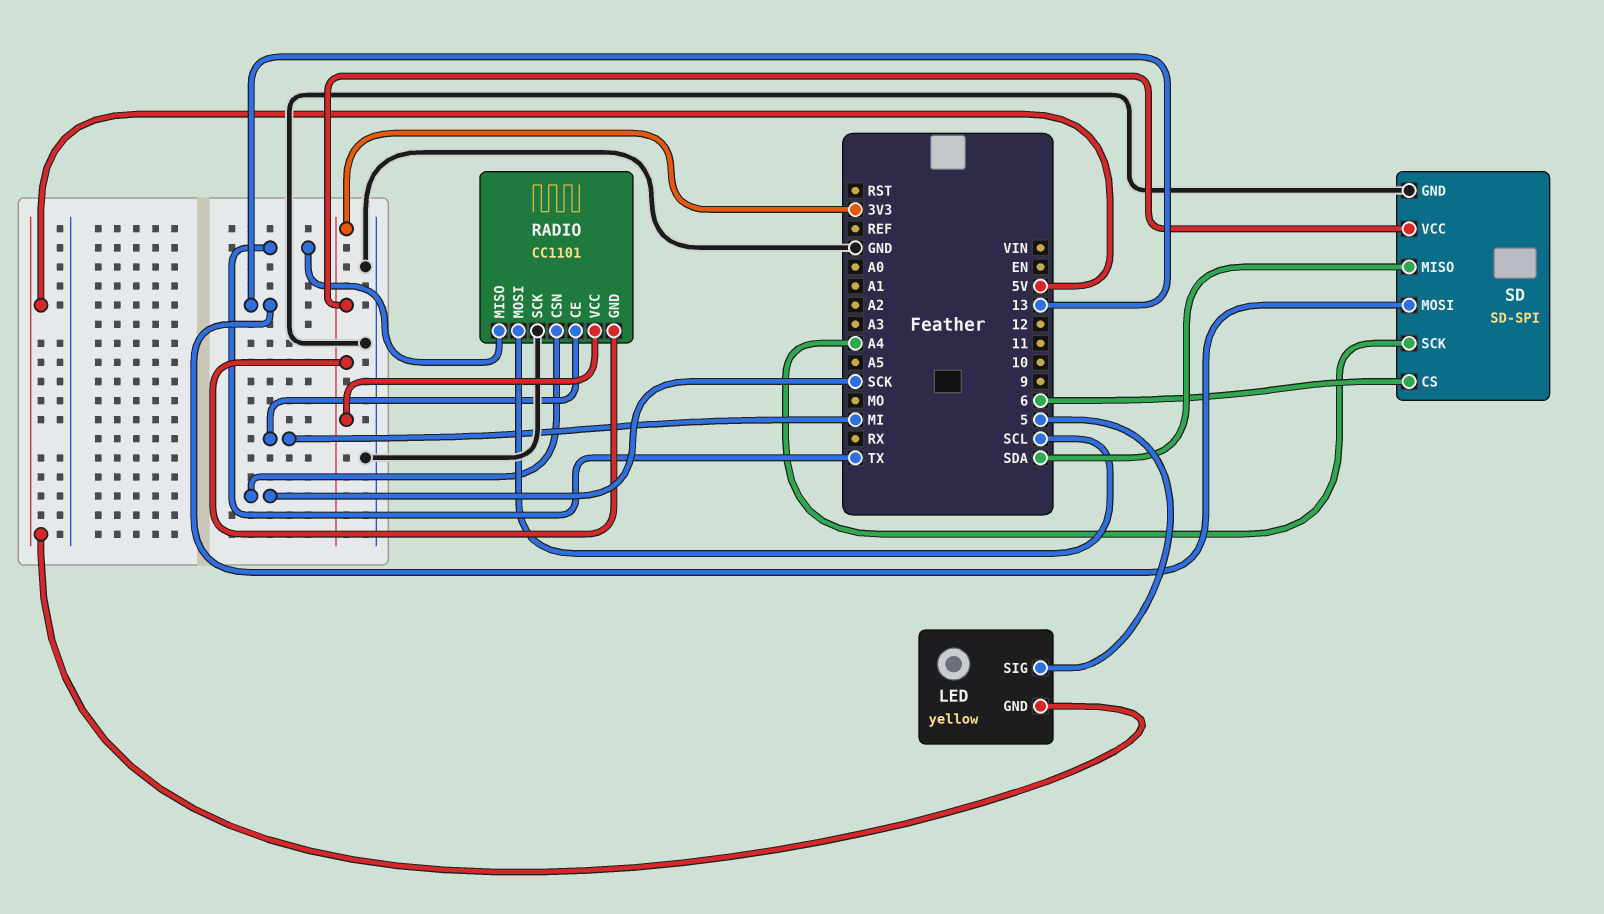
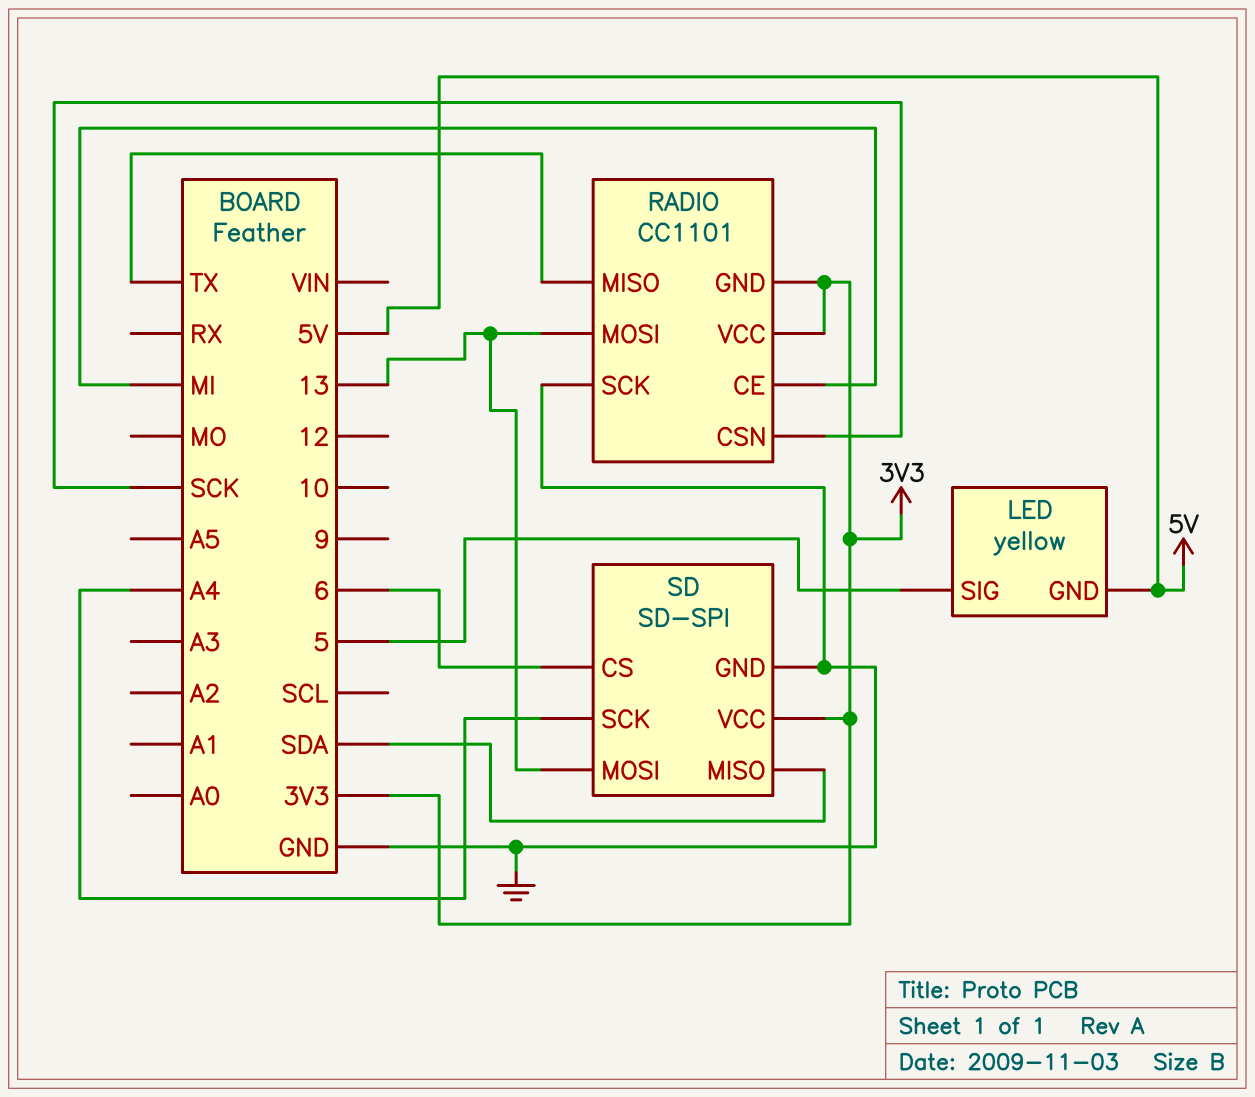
RADIO pin MOSI: SCL -> 13

